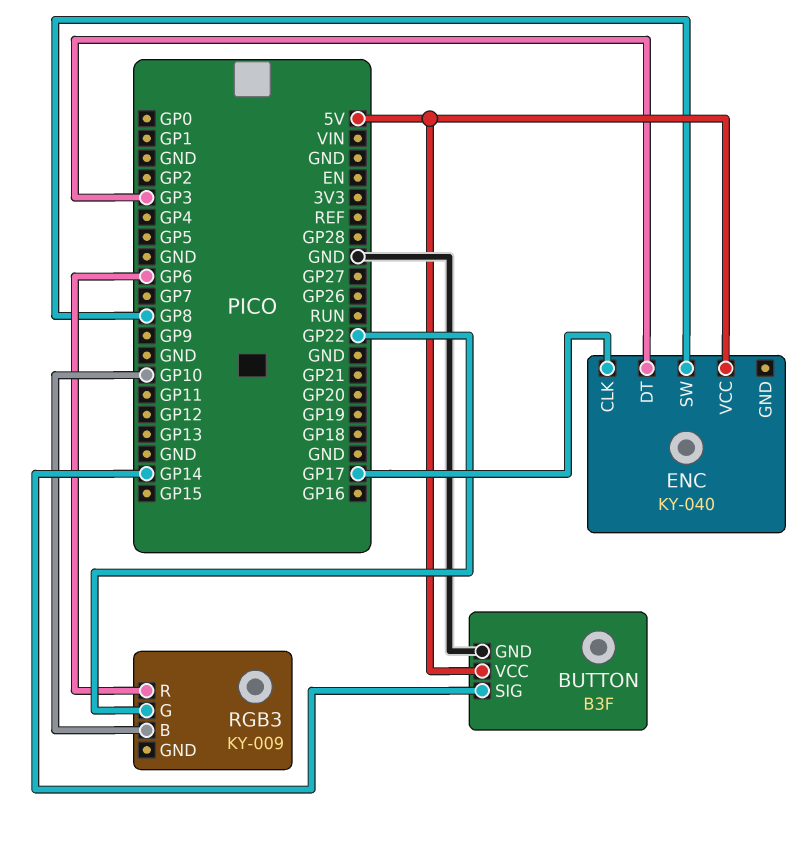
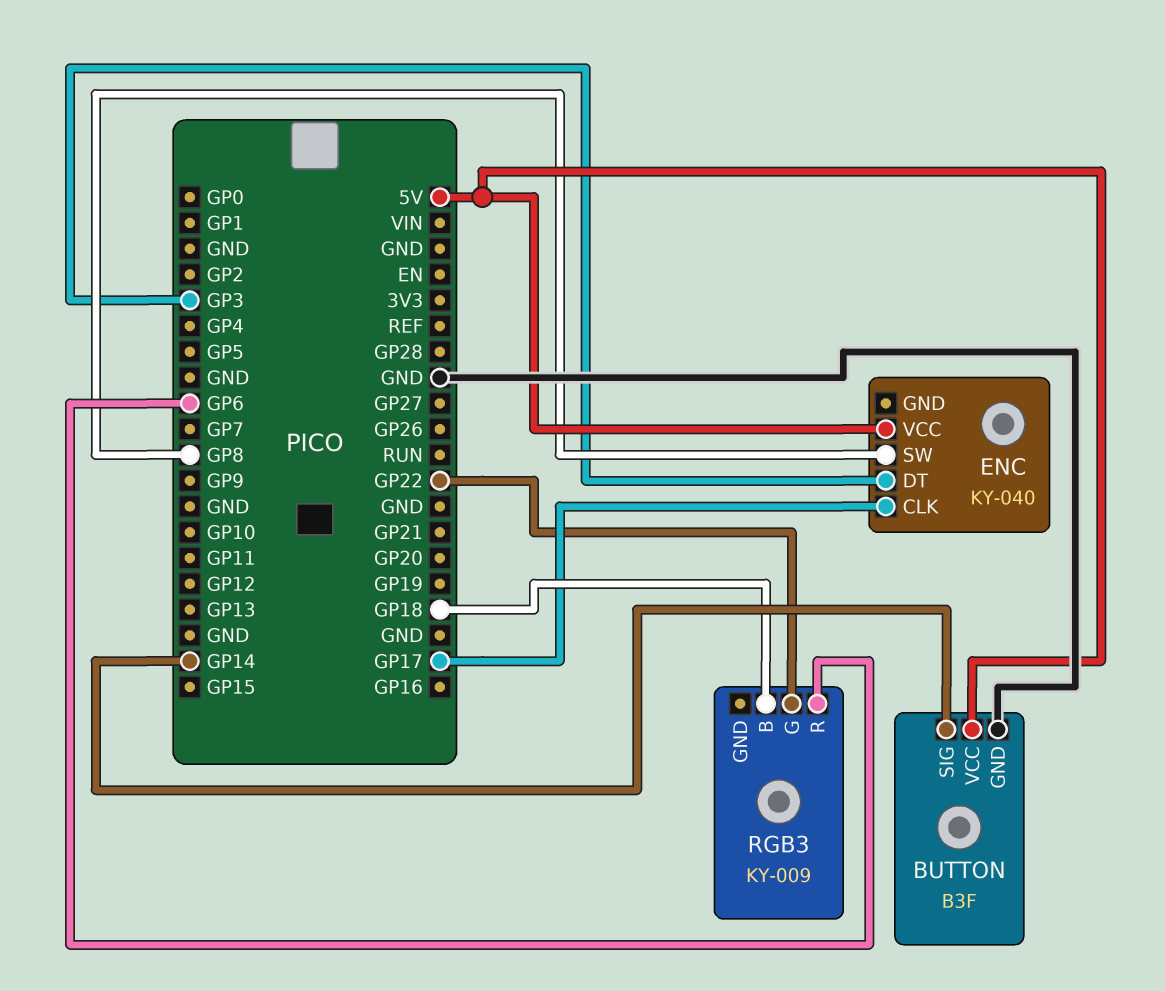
RGB3 pin B: GP10 -> GP18

